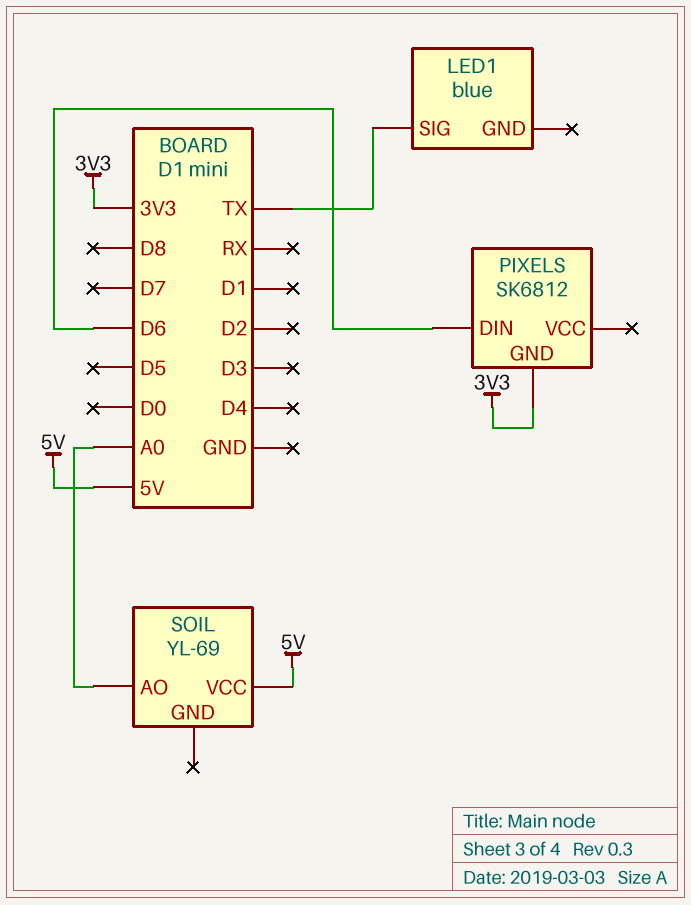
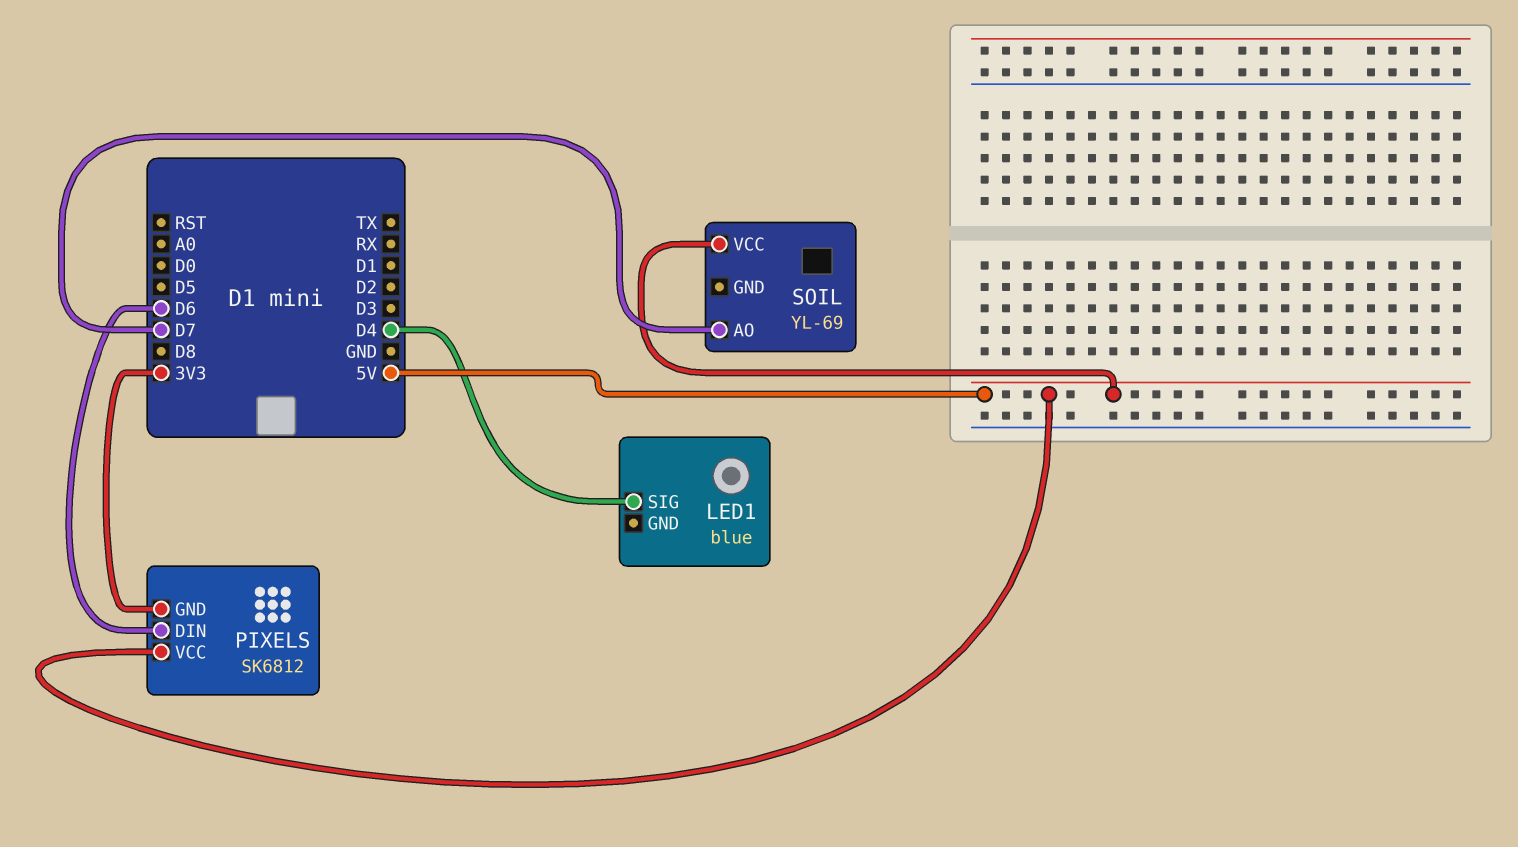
LED1 pin SIG: TX -> D4
PIXELS pin VCC: none -> 5V
SOIL pin AO: A0 -> D7

